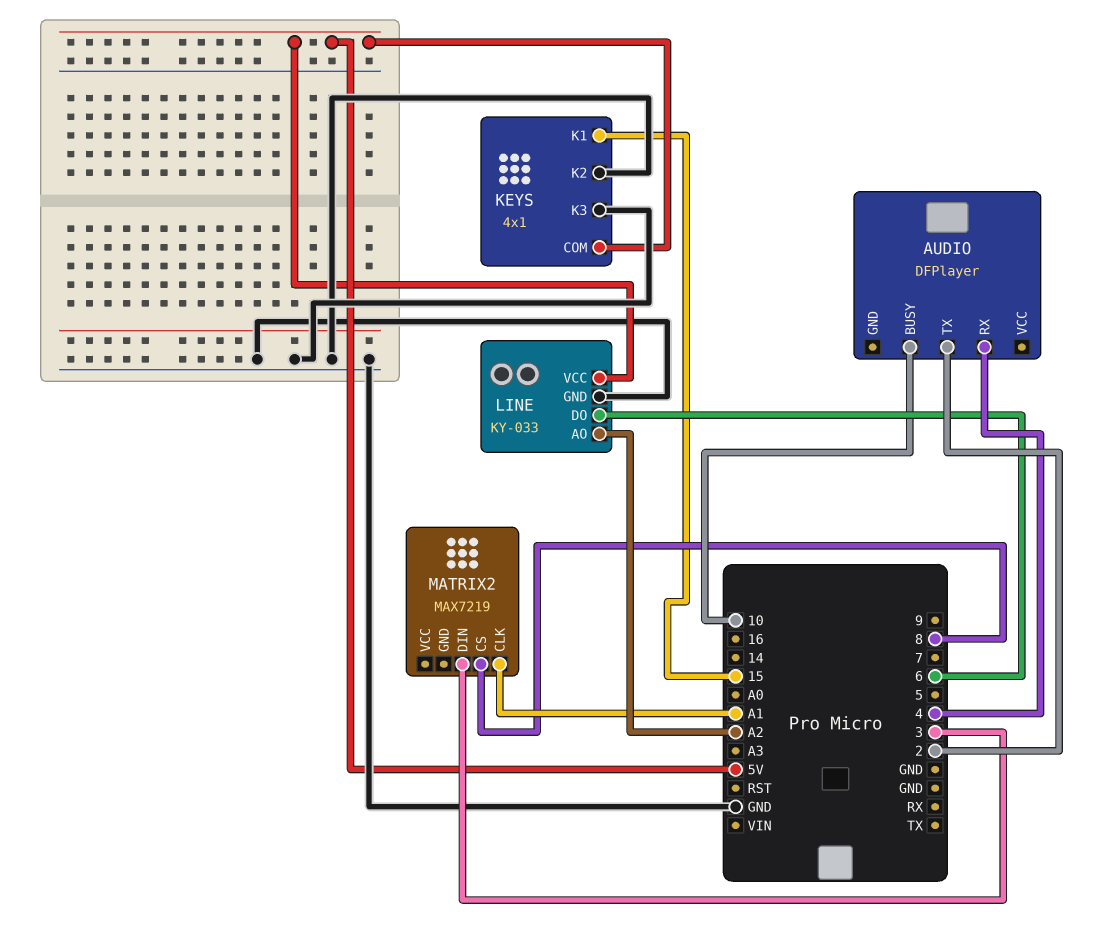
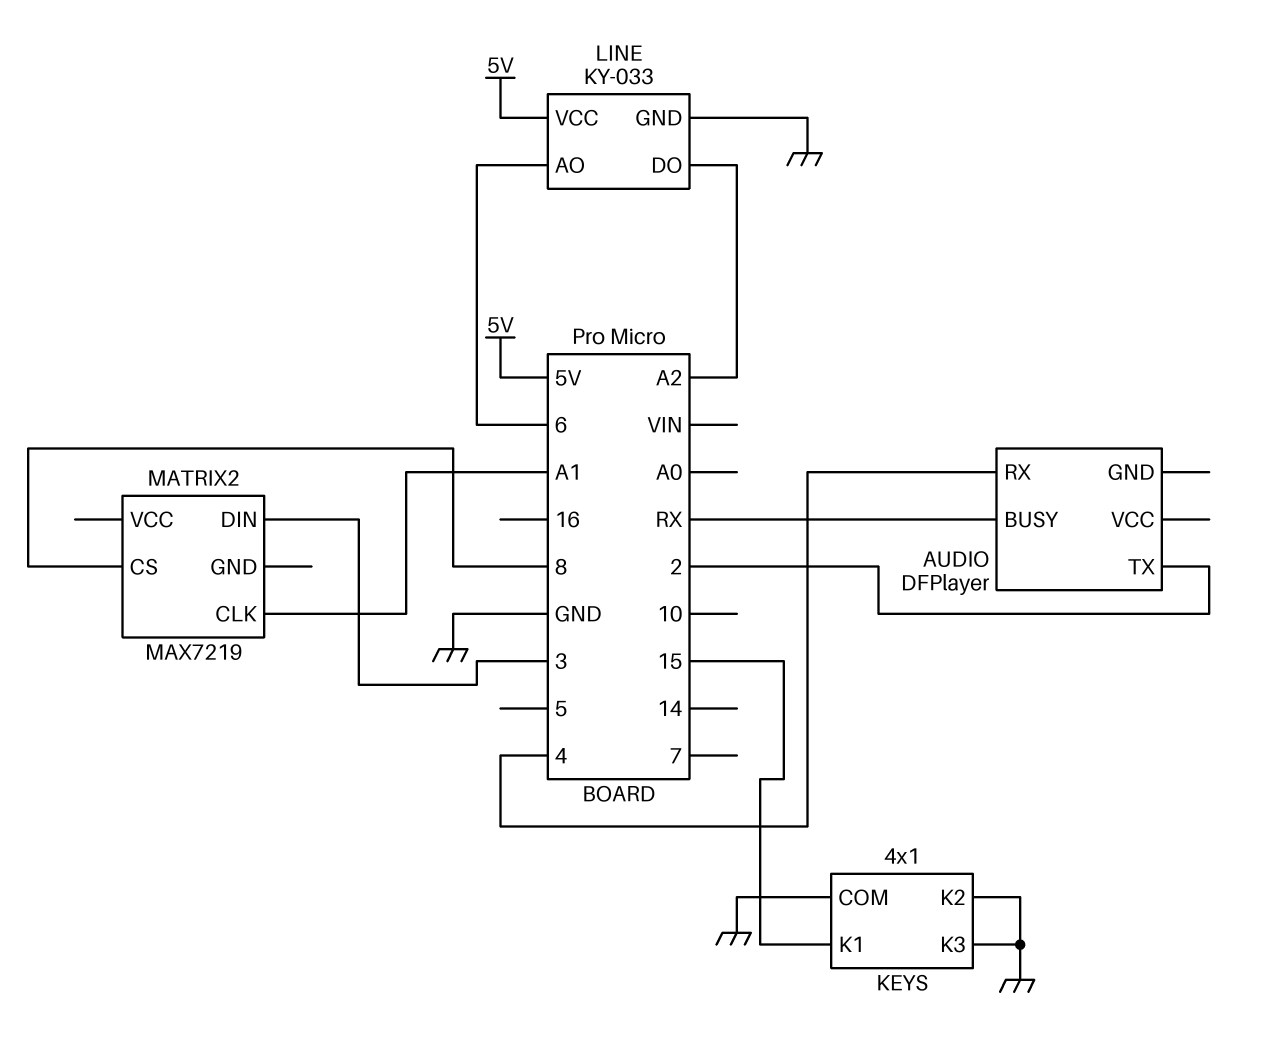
AUDIO pin BUSY: 10 -> RX
KEYS pin COM: 5V -> GND
LINE pin AO: A2 -> 6
LINE pin DO: 6 -> A2

